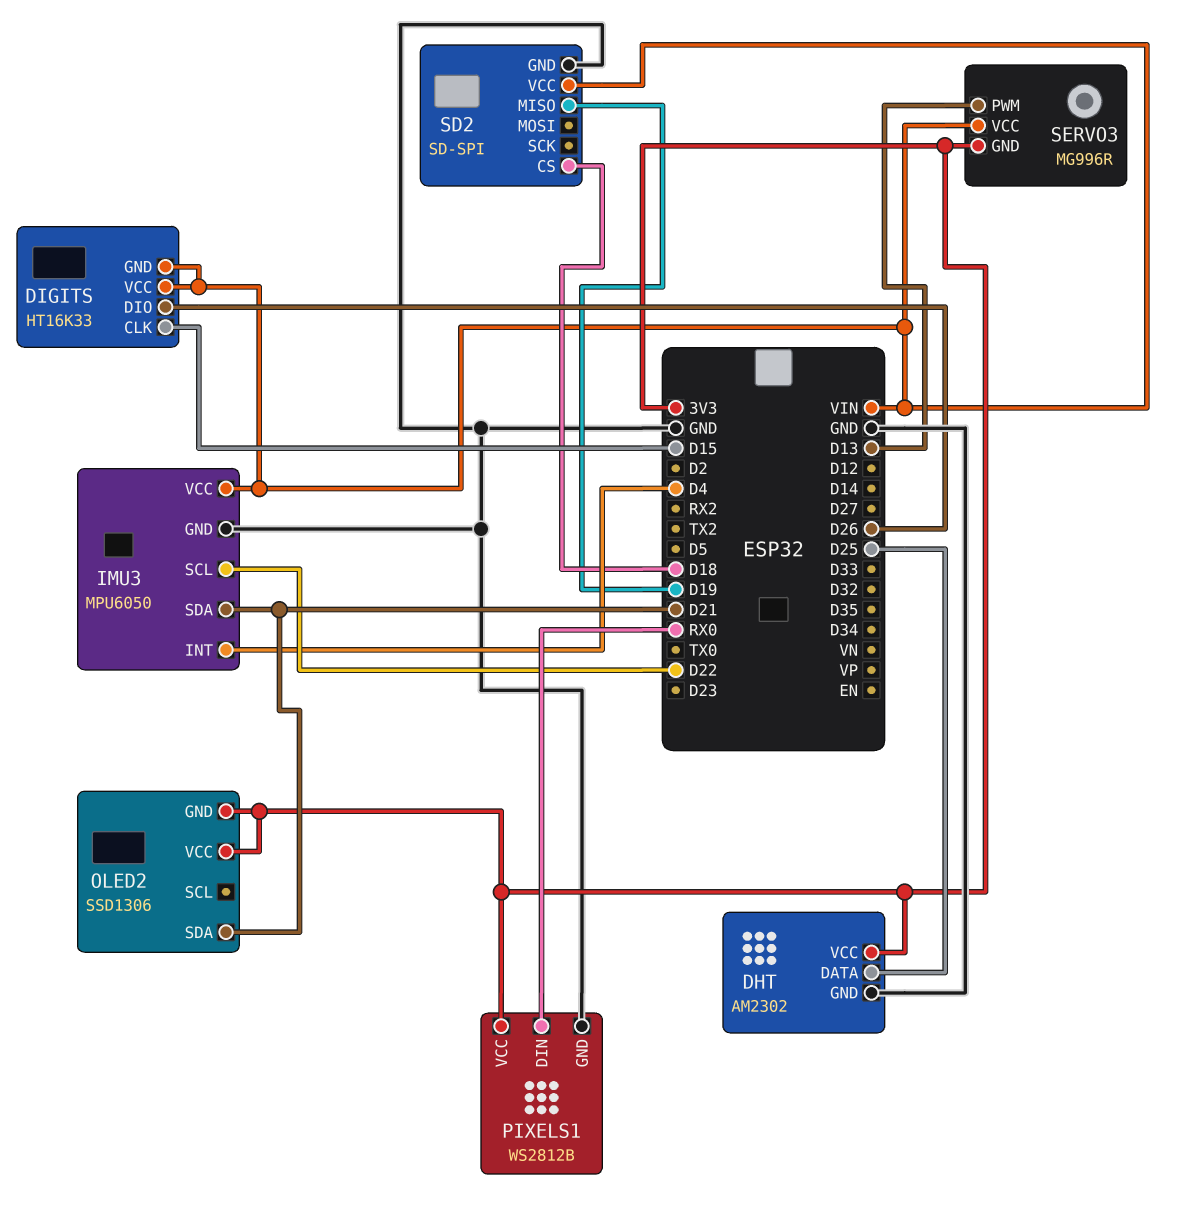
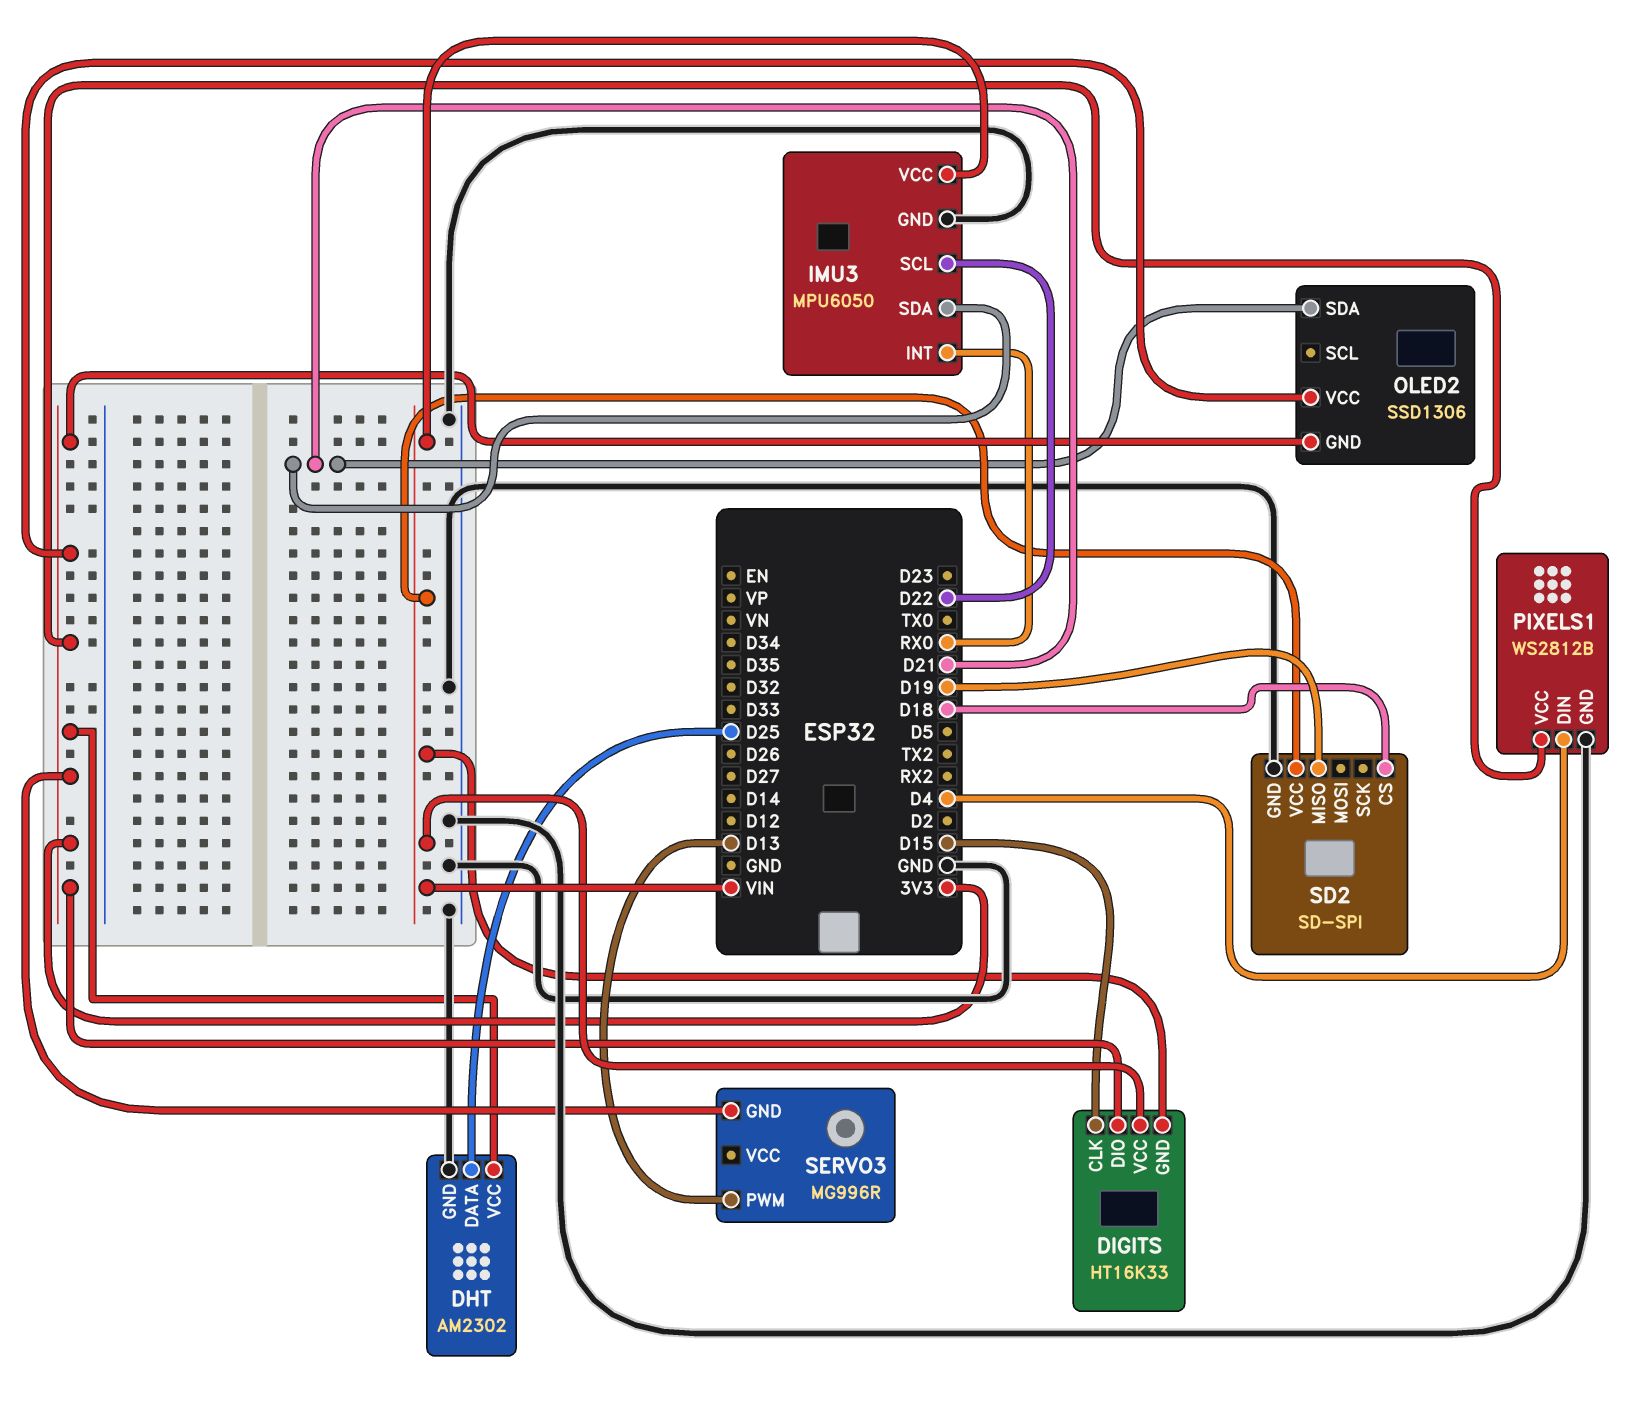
DIGITS pin DIO: D26 -> 3V3
IMU3 pin INT: D4 -> RX0
PIXELS1 pin DIN: RX0 -> D4
SERVO3 pin VCC: VIN -> none

